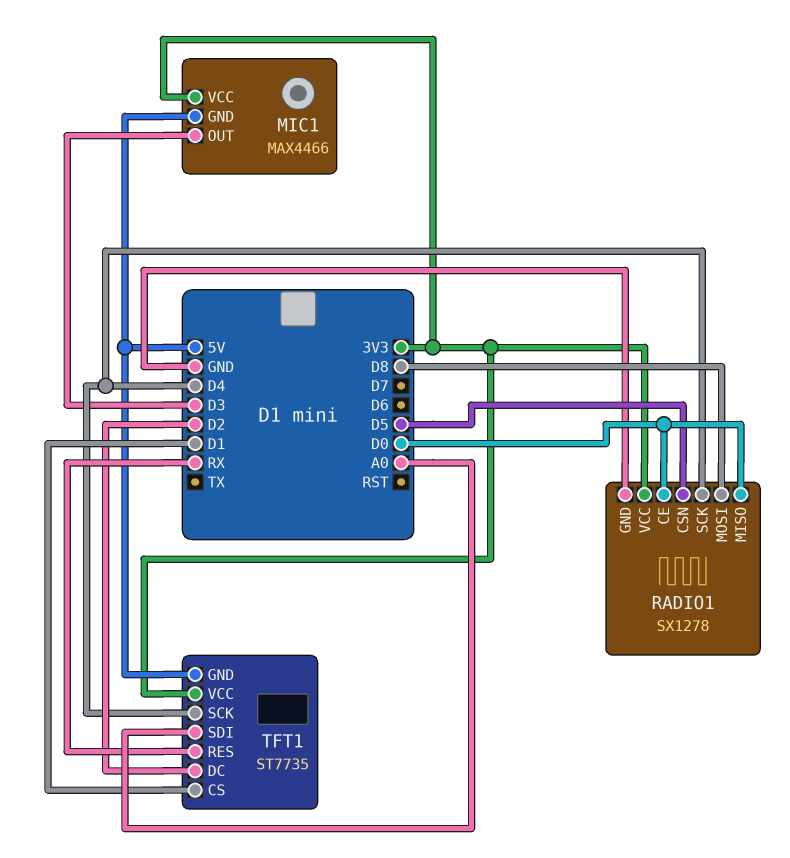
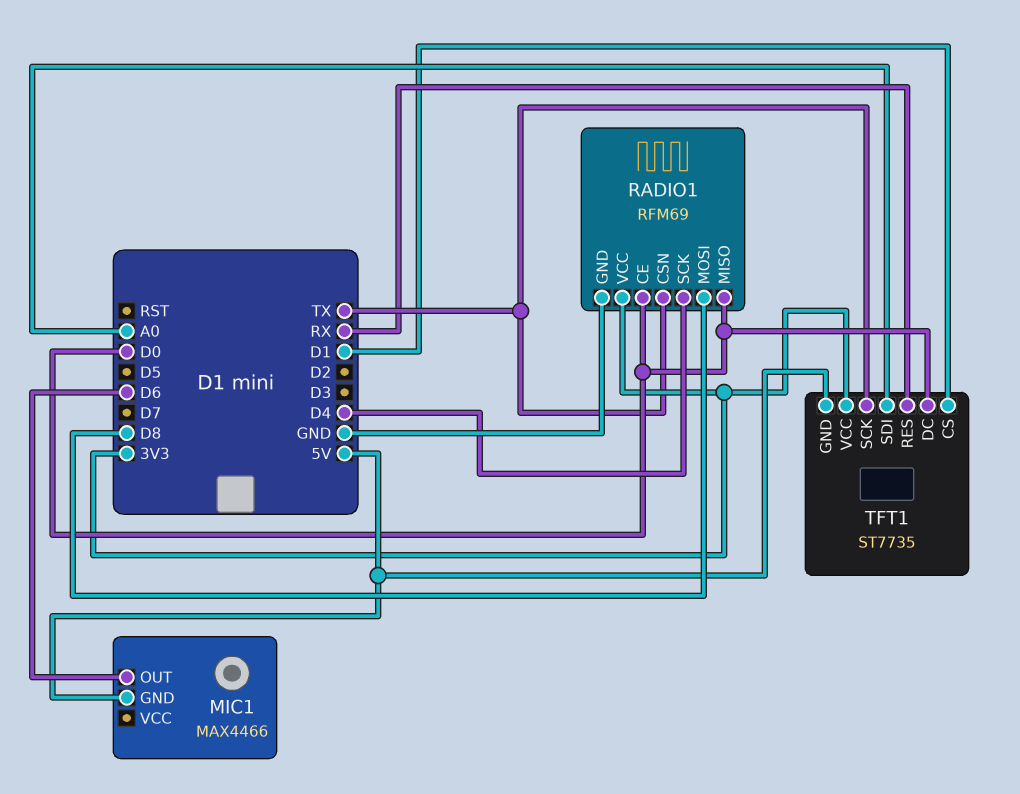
MIC1 pin OUT: D3 -> D6
MIC1 pin VCC: 3V3 -> none
RADIO1: SX1278 -> RFM69
RADIO1 pin CSN: D5 -> TX
TFT1 pin DC: D2 -> D0
TFT1 pin SCK: D4 -> TX

